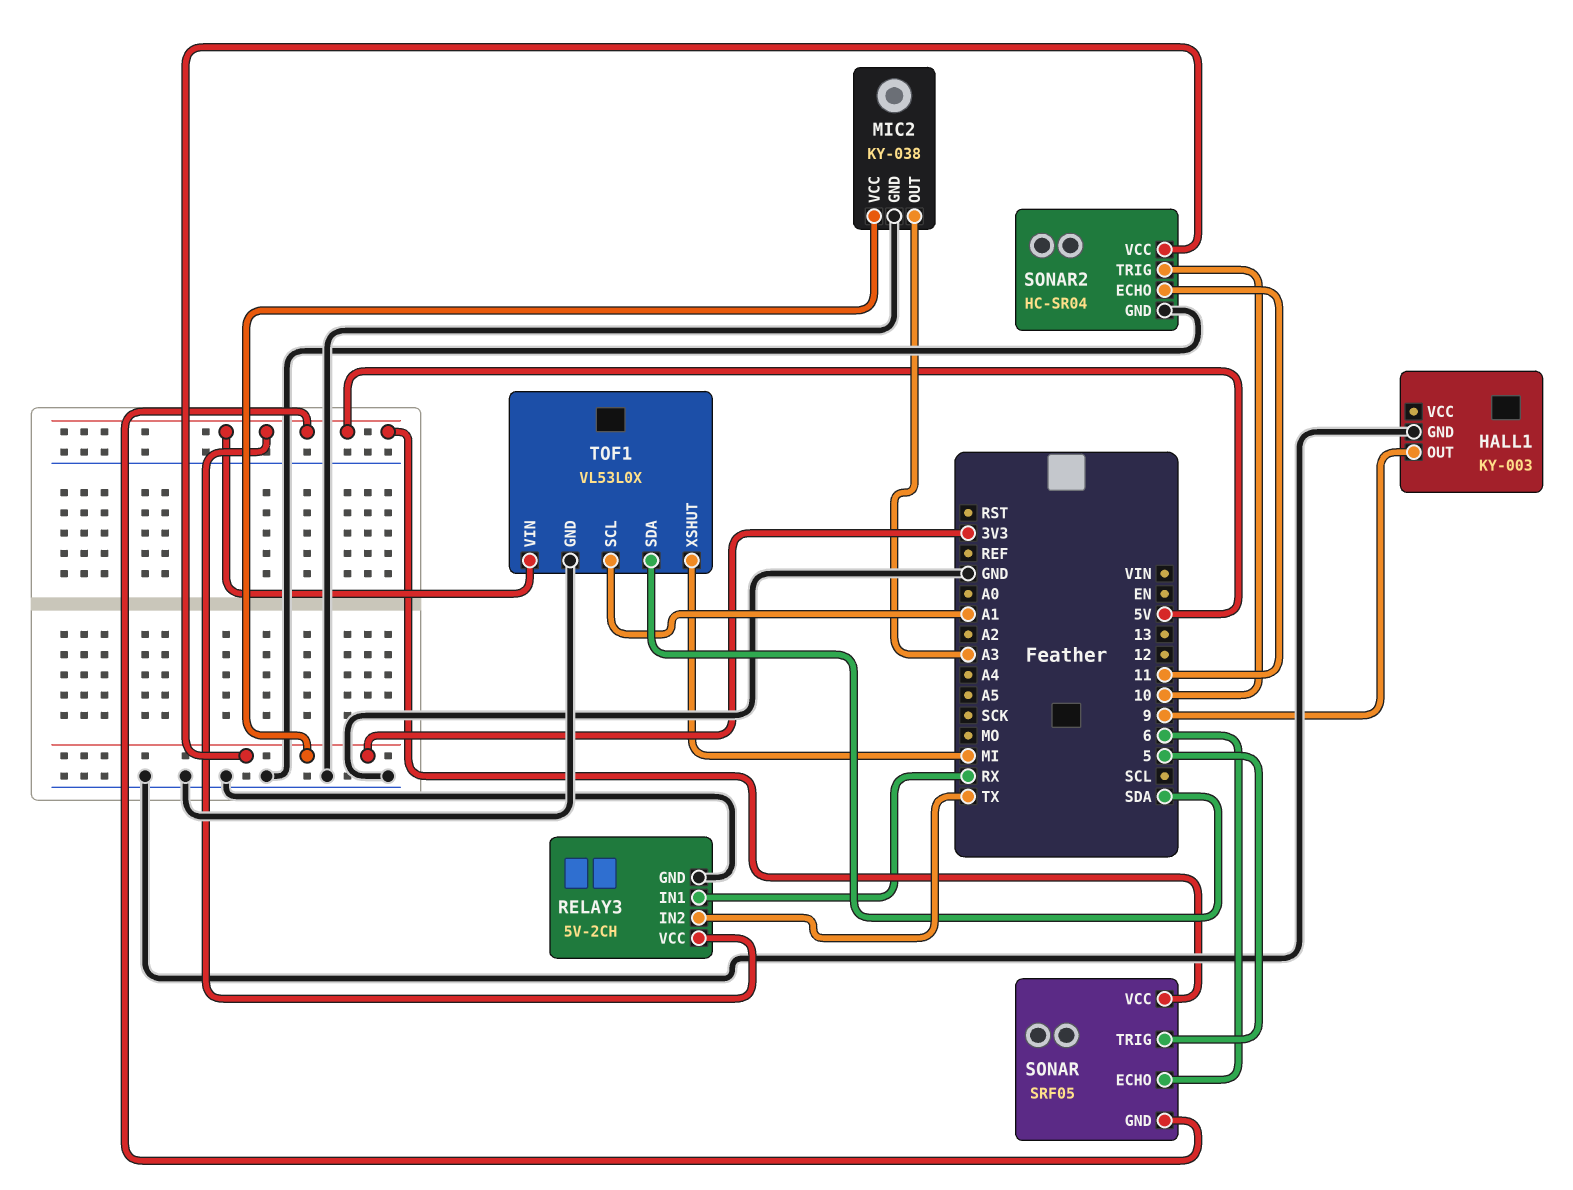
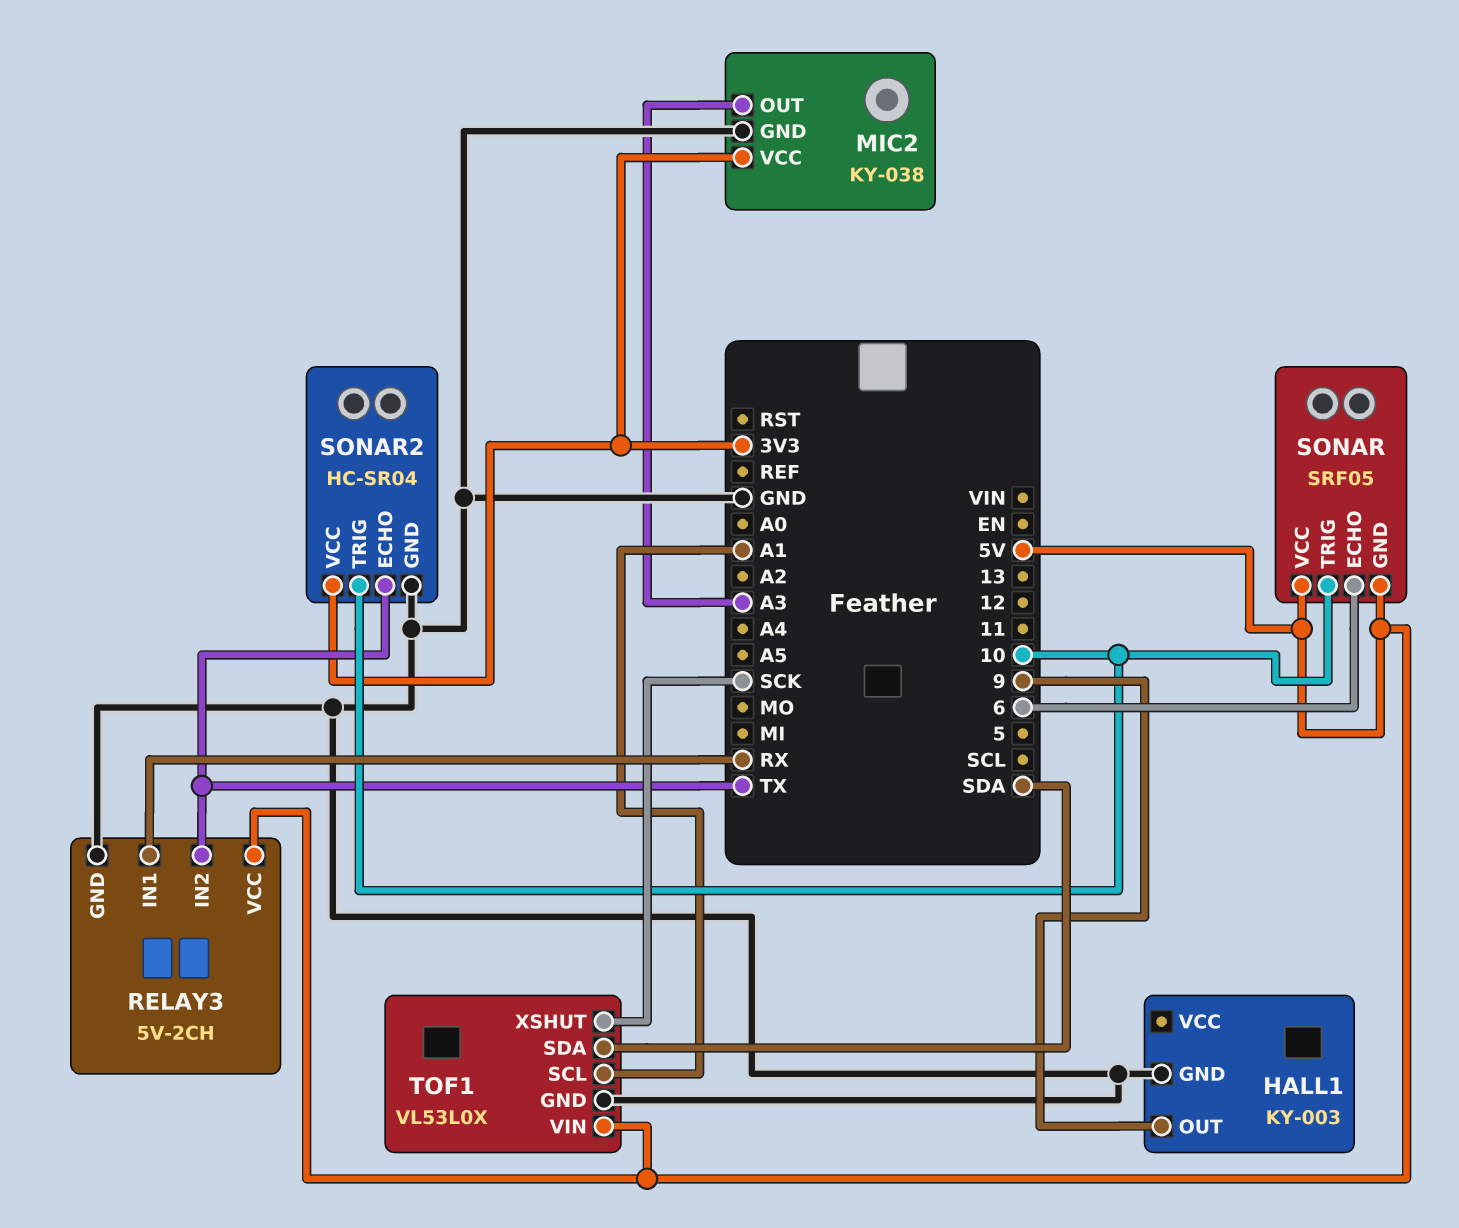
SONAR pin TRIG: 5 -> 10
SONAR2 pin ECHO: 11 -> TX
TOF1 pin XSHUT: MI -> SCK

